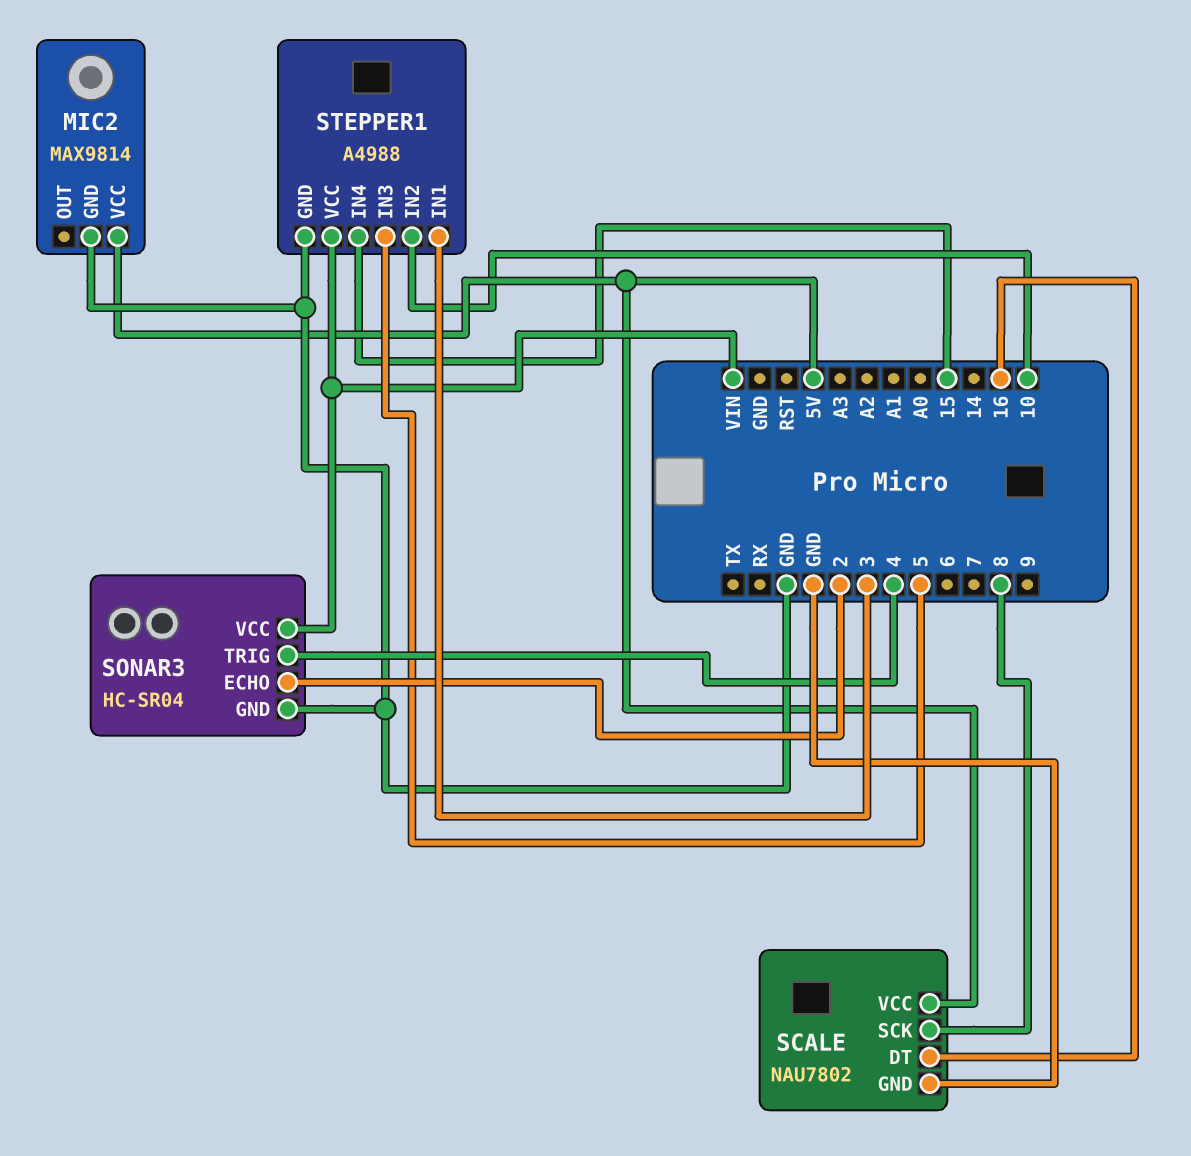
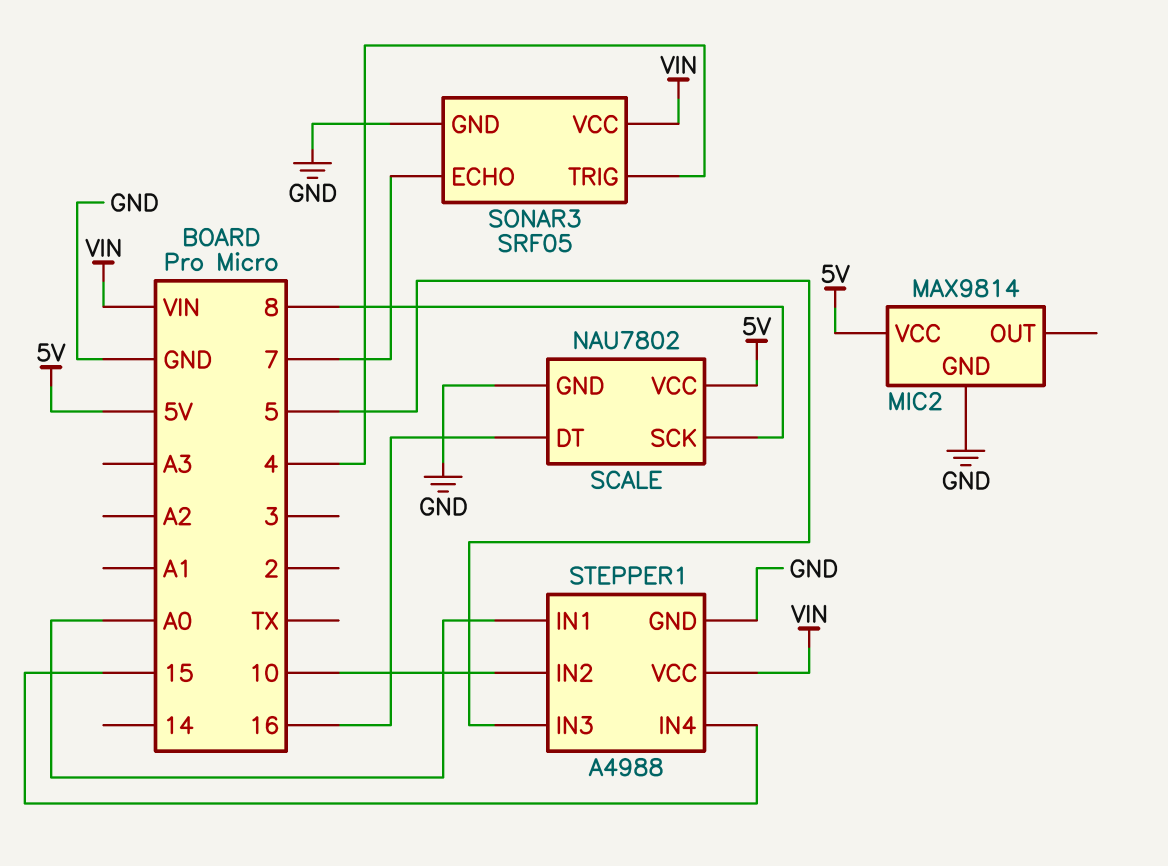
SONAR3: HC-SR04 -> SRF05
SONAR3 pin ECHO: 2 -> 7
STEPPER1 pin IN1: 3 -> A0

